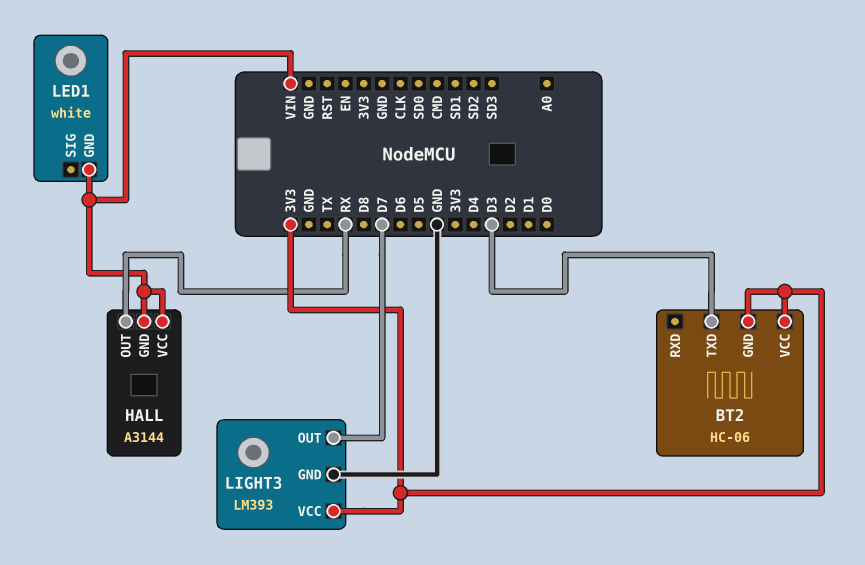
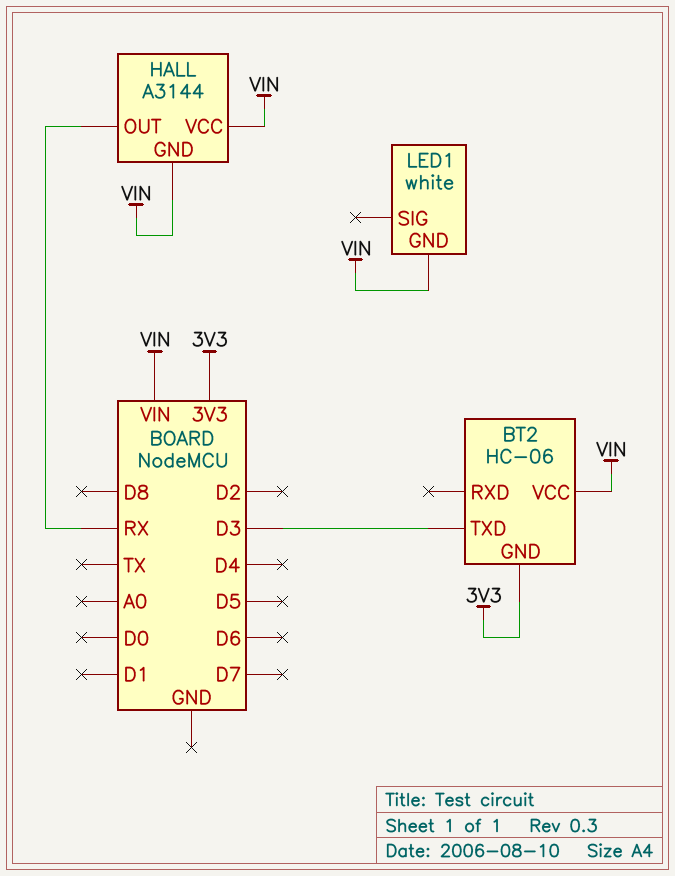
BT2 pin VCC: 3V3 -> VIN
LIGHT3: LM393 -> none
LIGHT3 pin GND: GND -> none
LIGHT3 pin OUT: D7 -> none
LIGHT3 pin VCC: 3V3 -> none

